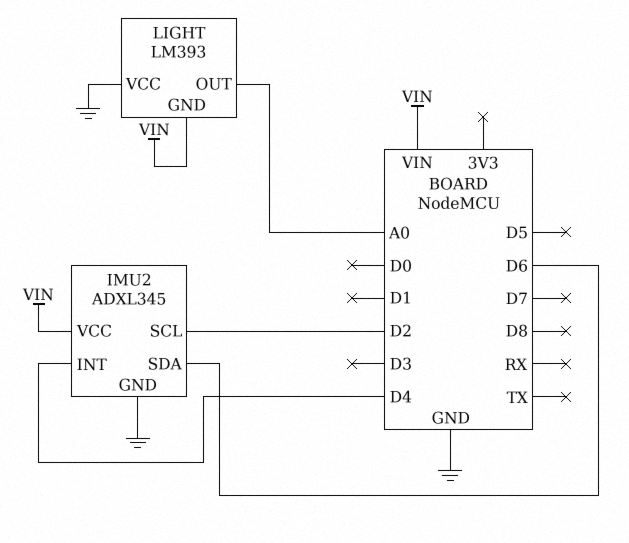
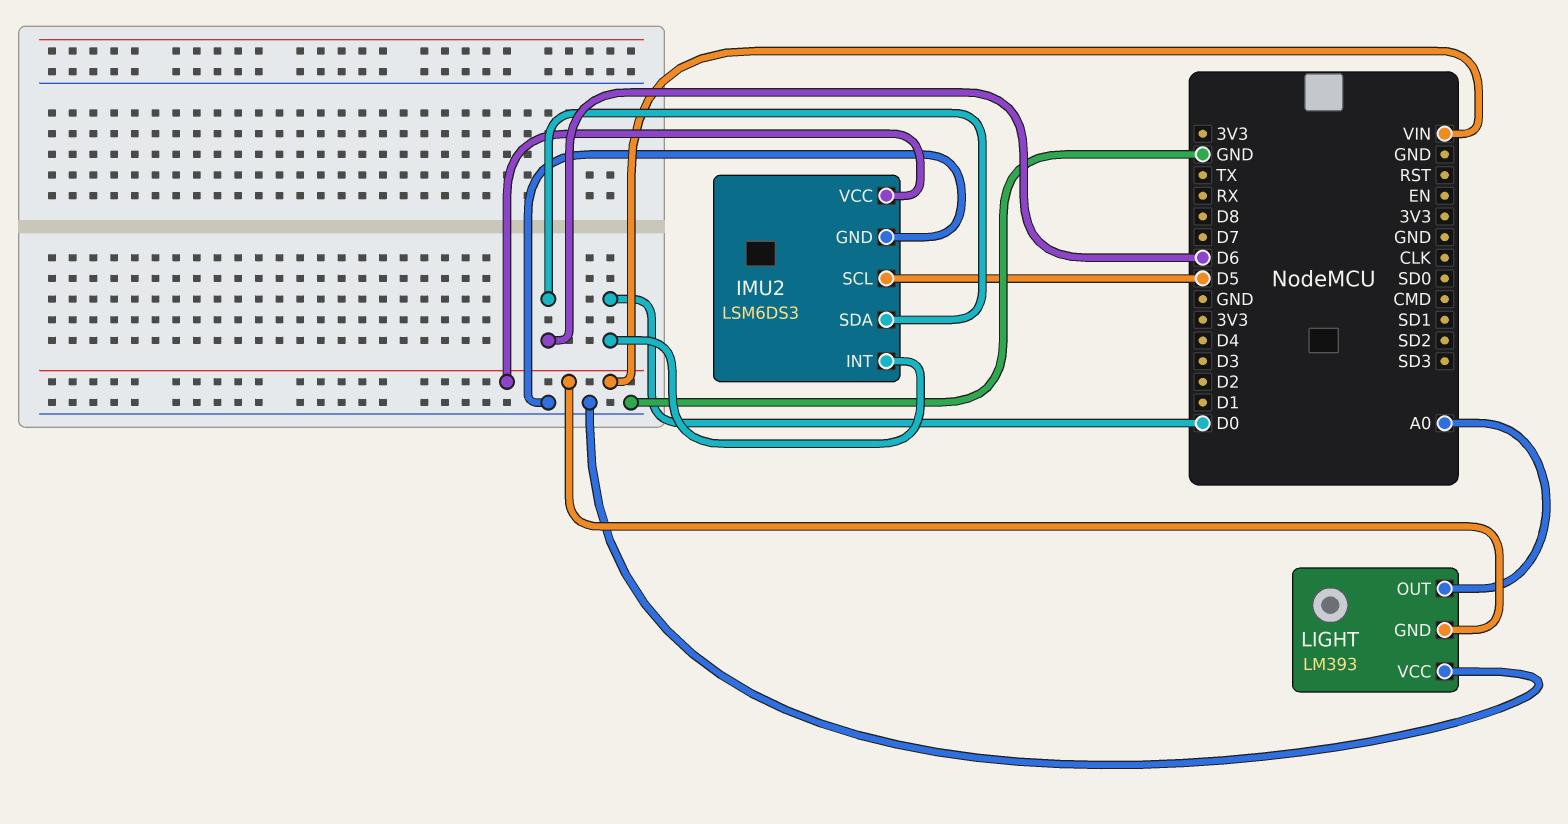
IMU2: ADXL345 -> LSM6DS3
IMU2 pin INT: D4 -> D0
IMU2 pin SCL: D2 -> D5

